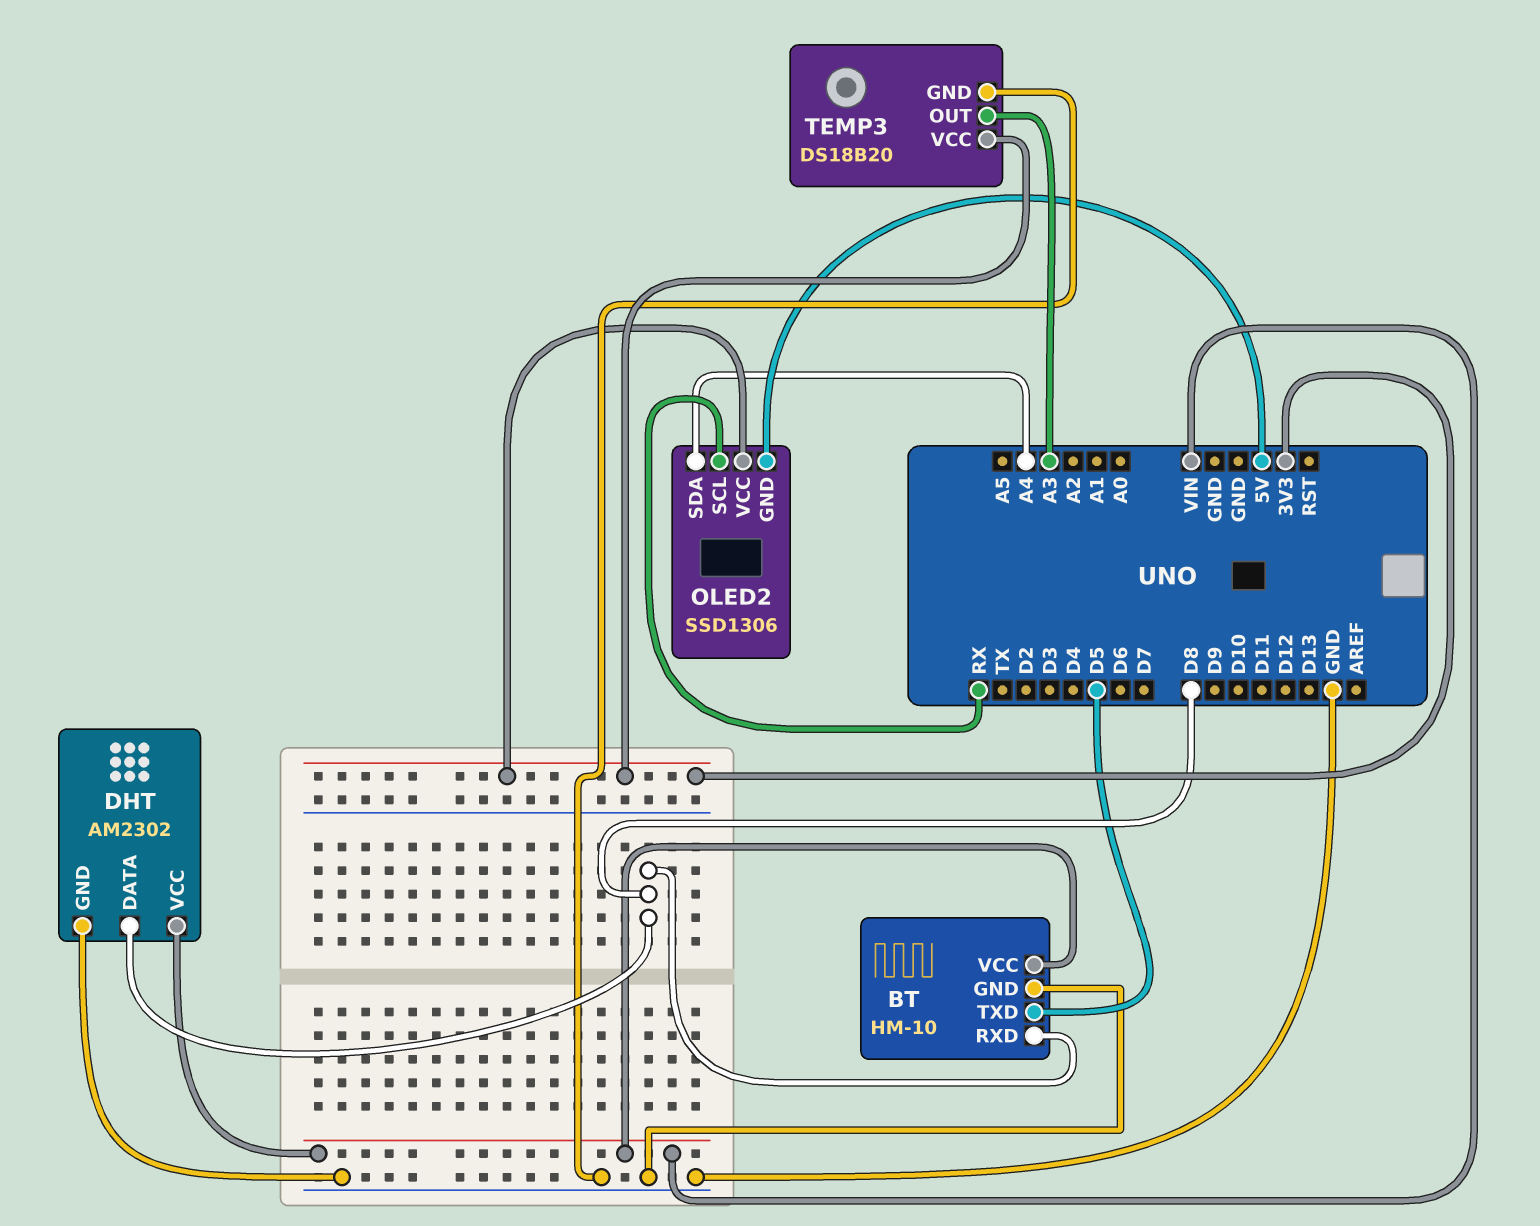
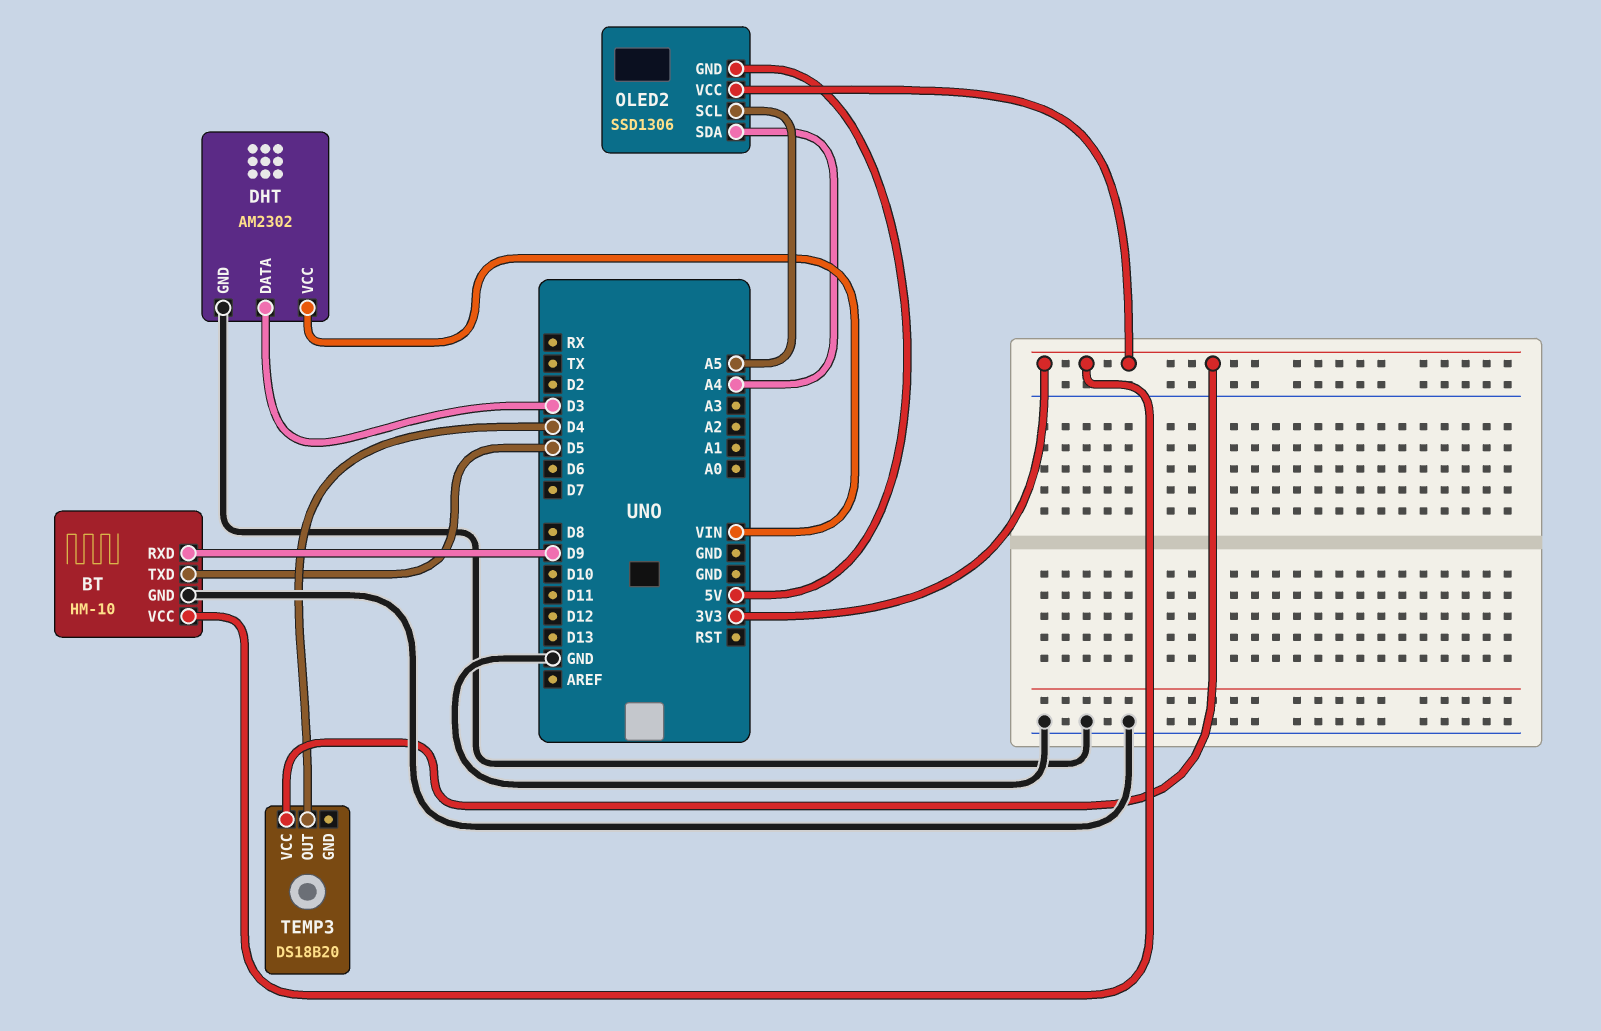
BT pin RXD: D8 -> D9
BT pin VCC: VIN -> 3V3
DHT pin DATA: D8 -> D3
OLED2 pin SCL: RX -> A5
TEMP3 pin GND: GND -> none
TEMP3 pin OUT: A3 -> D4

